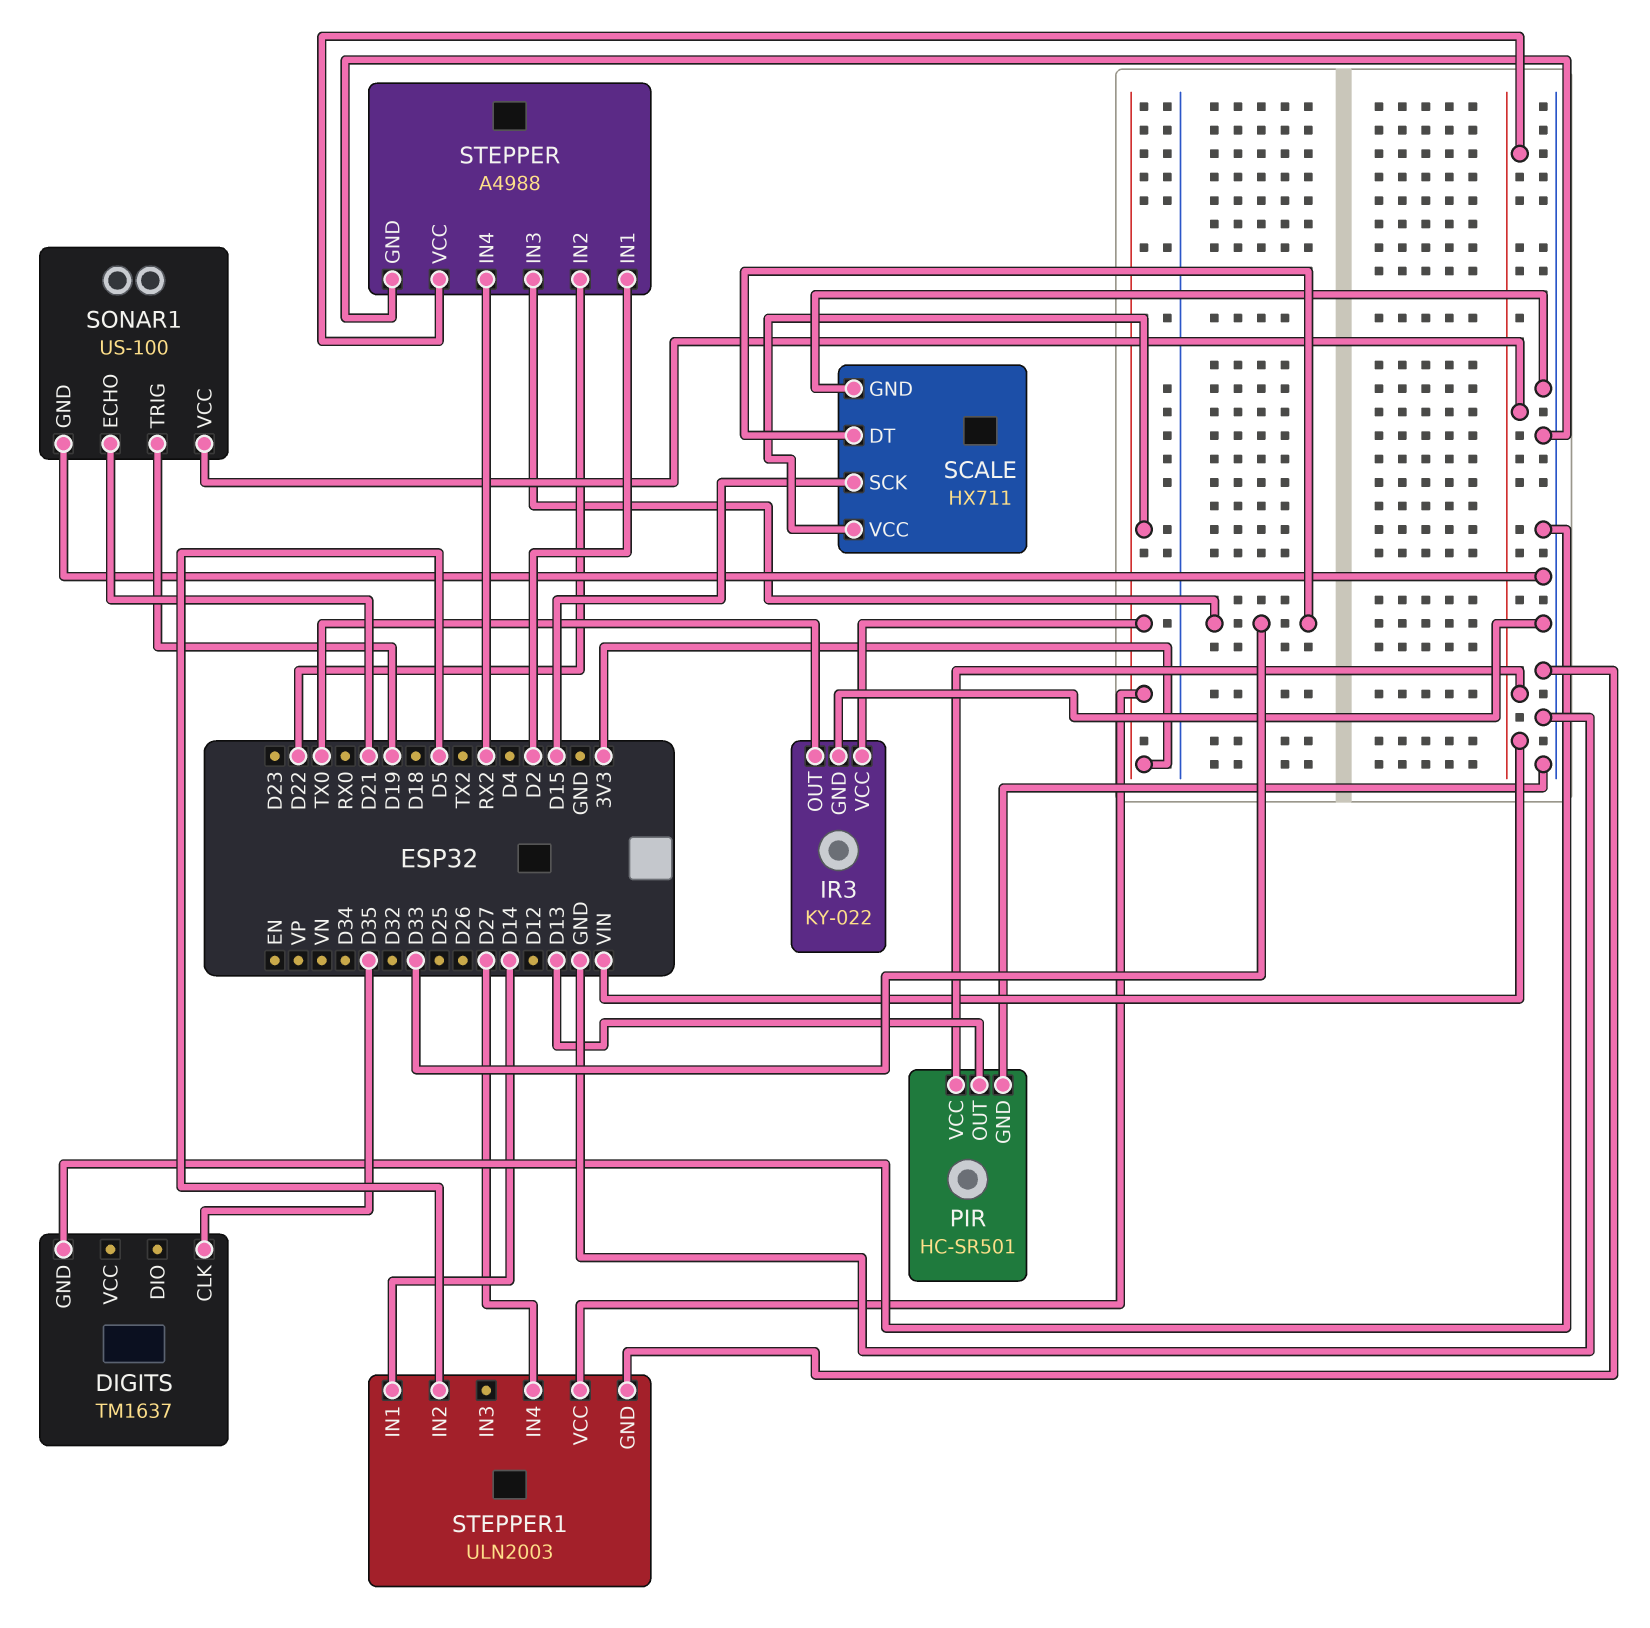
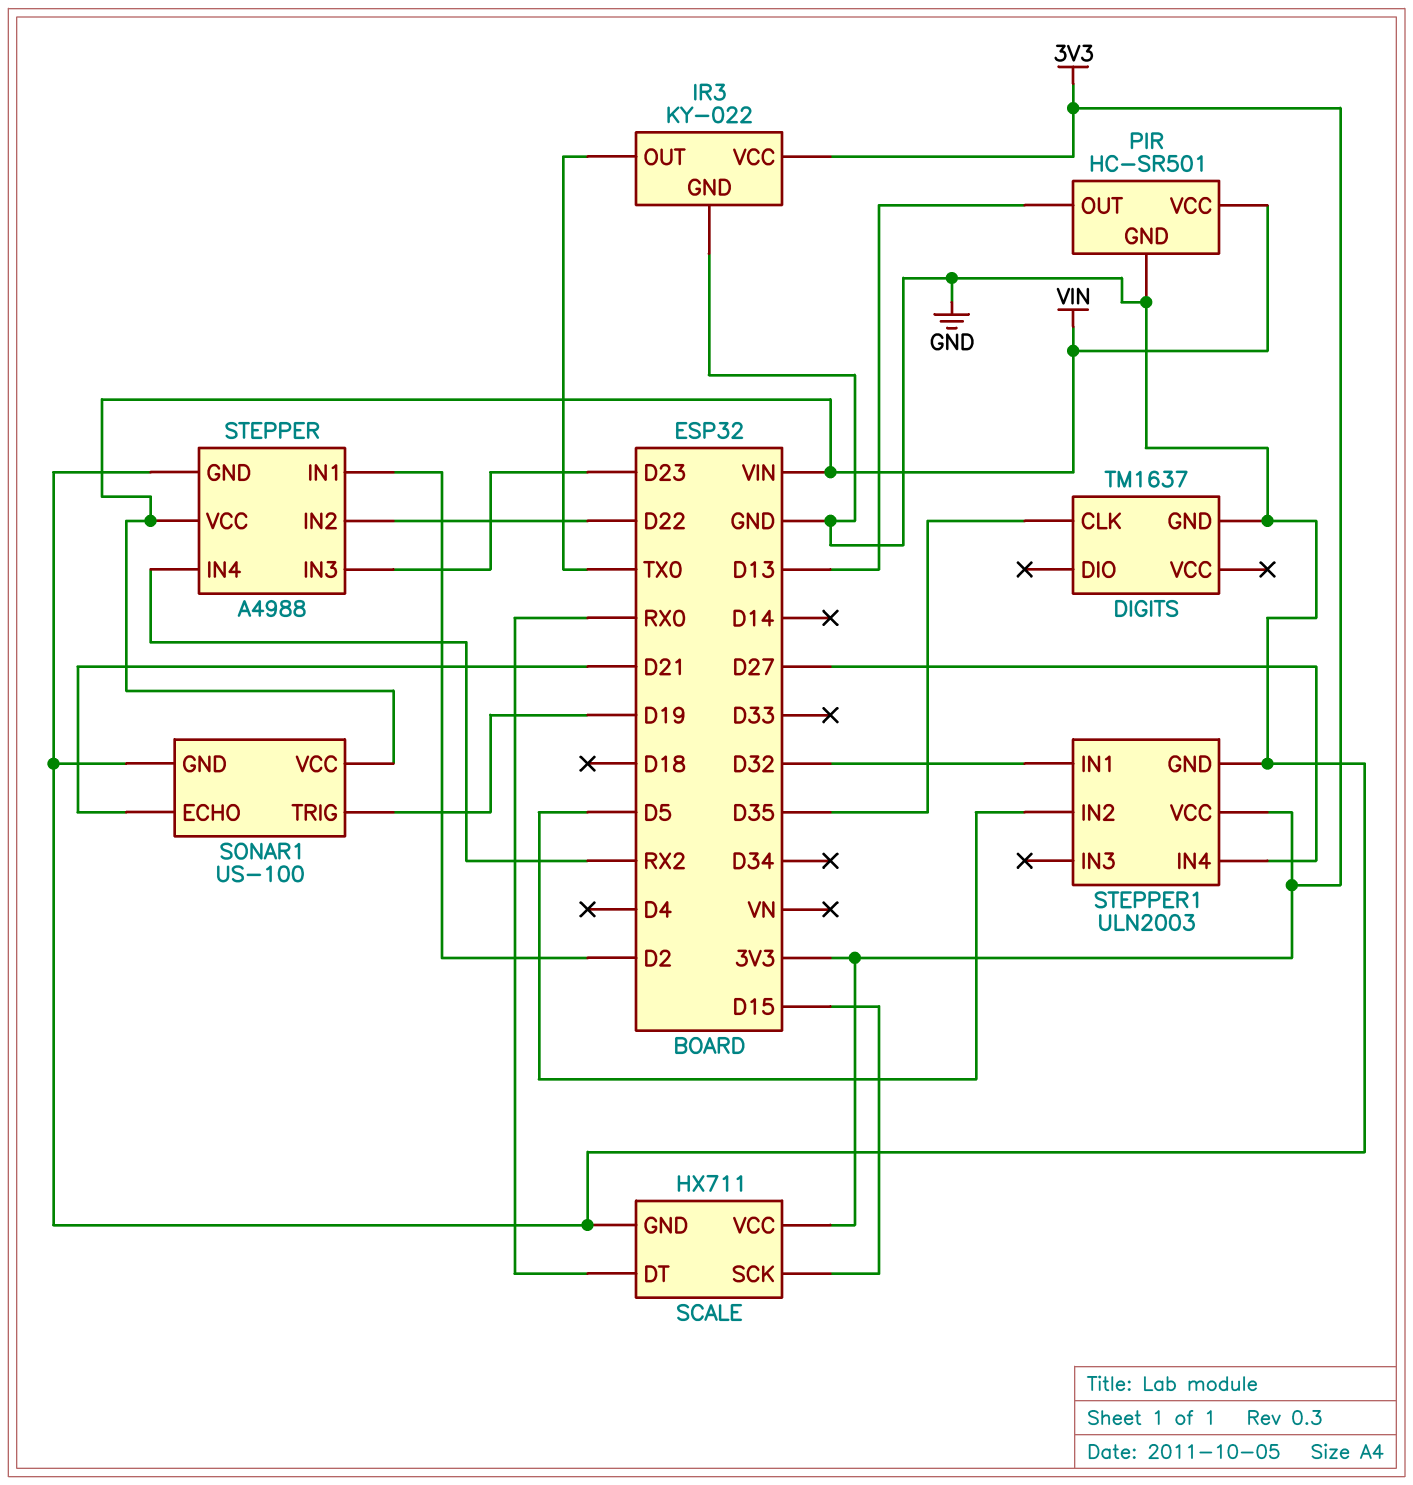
SCALE pin DT: D33 -> RX0
STEPPER pin IN3: D33 -> D23
STEPPER1 pin IN1: D14 -> D32

